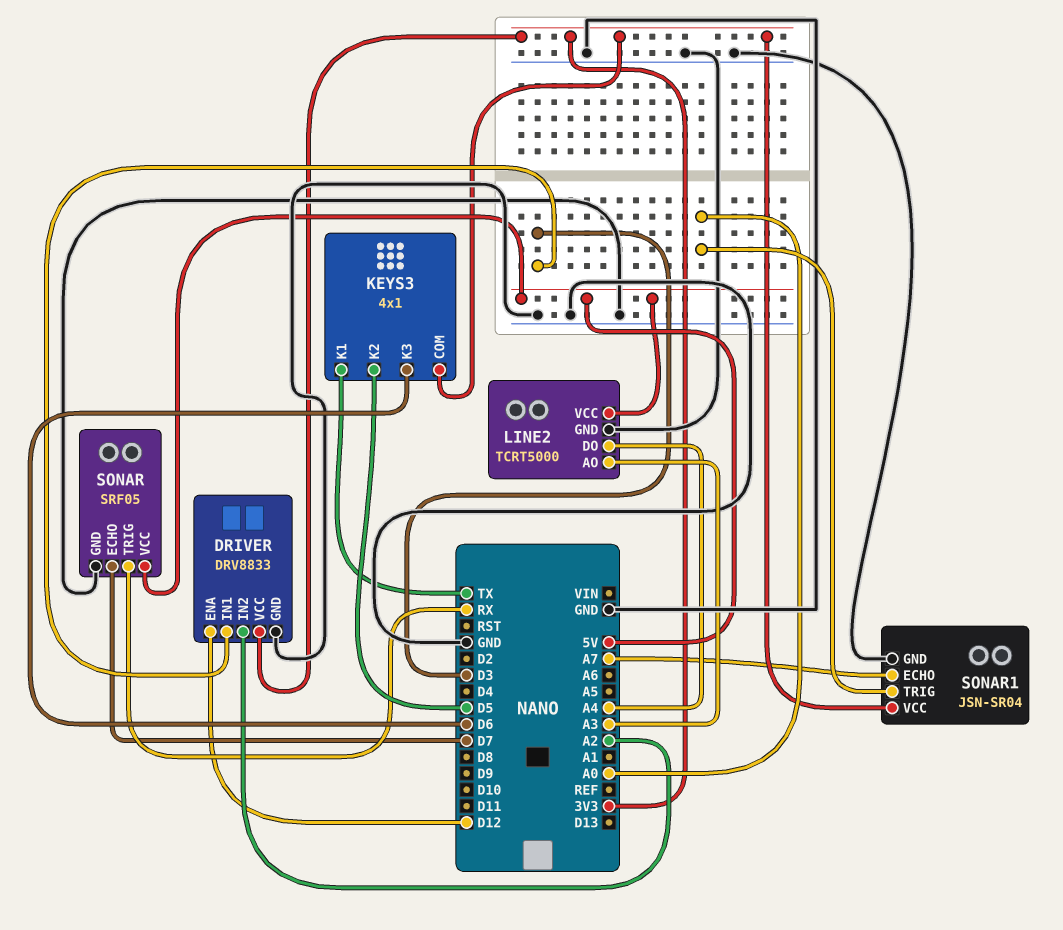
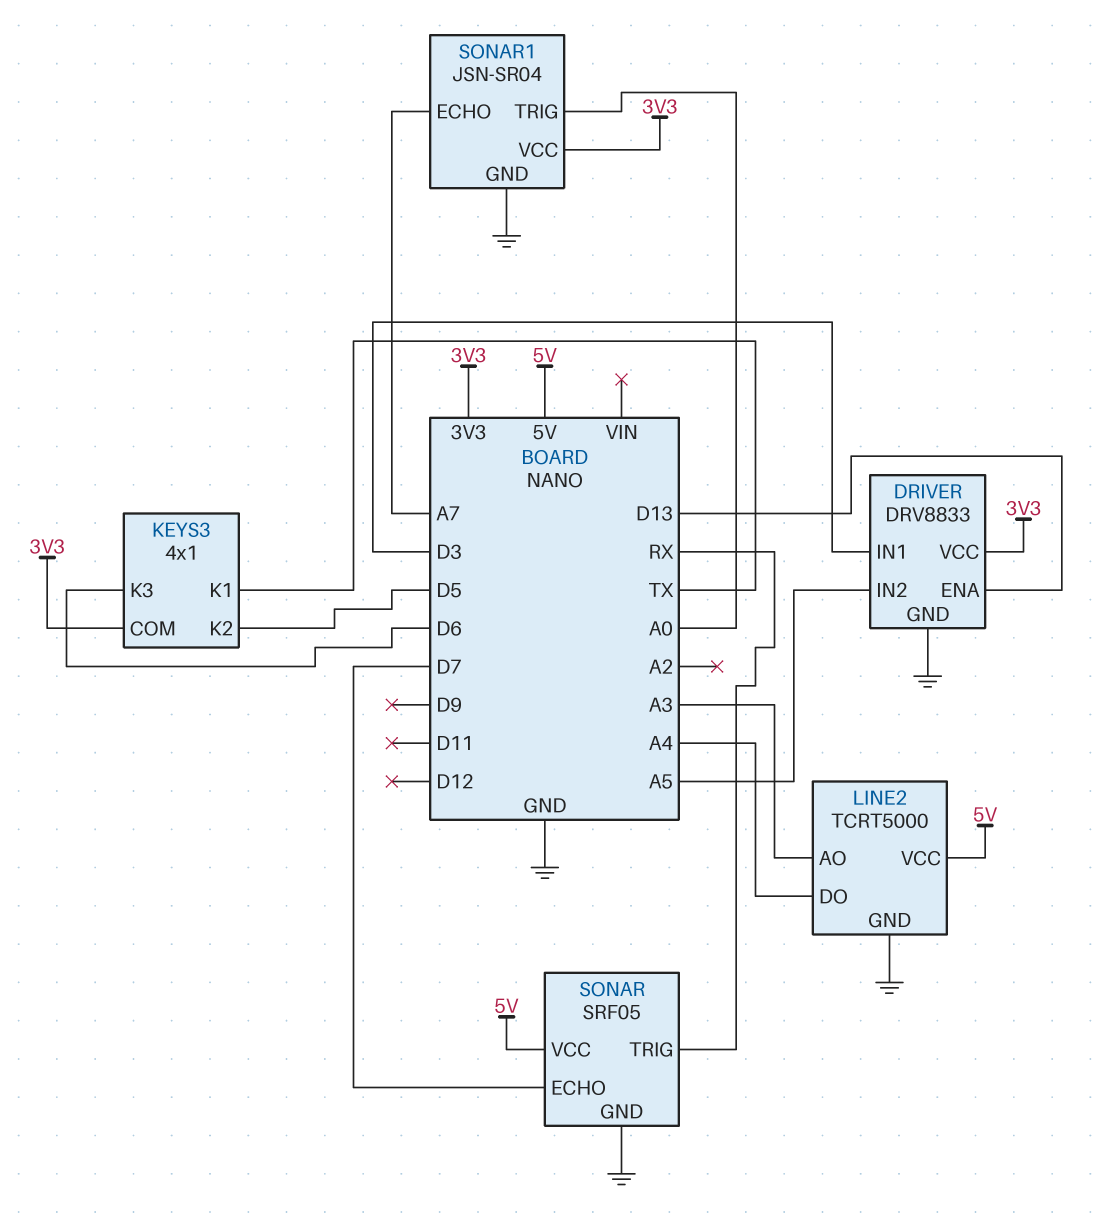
DRIVER pin ENA: D12 -> D13
DRIVER pin IN2: A2 -> A5

